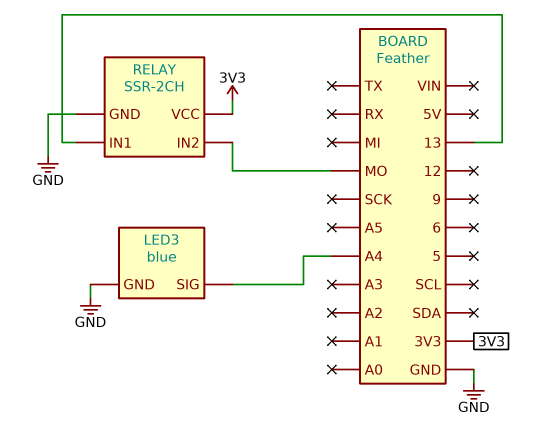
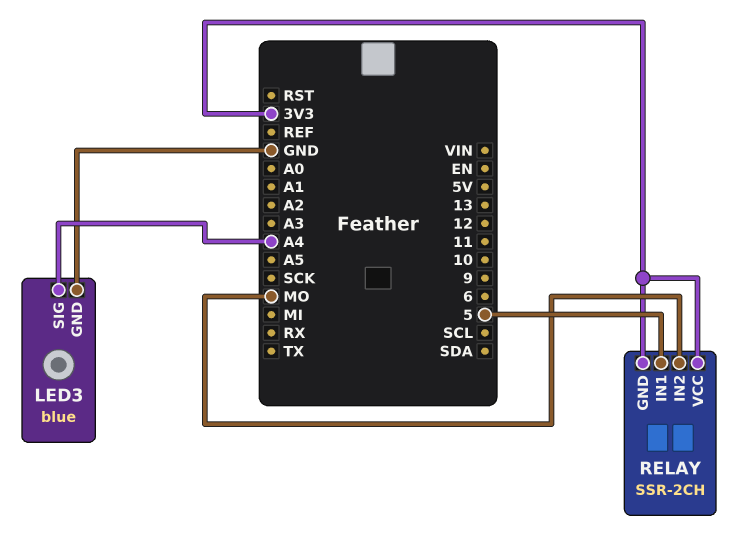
RELAY pin GND: GND -> 3V3
RELAY pin IN1: 13 -> 5

